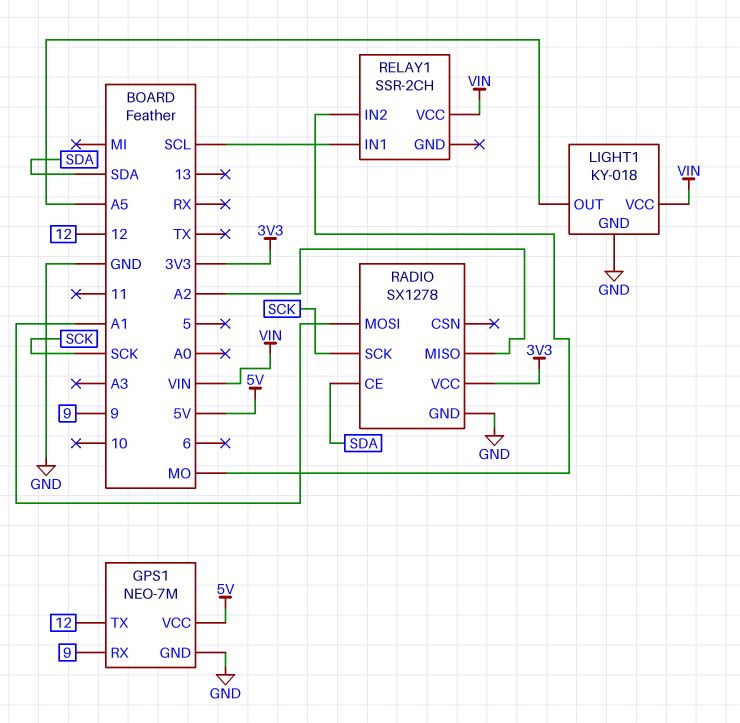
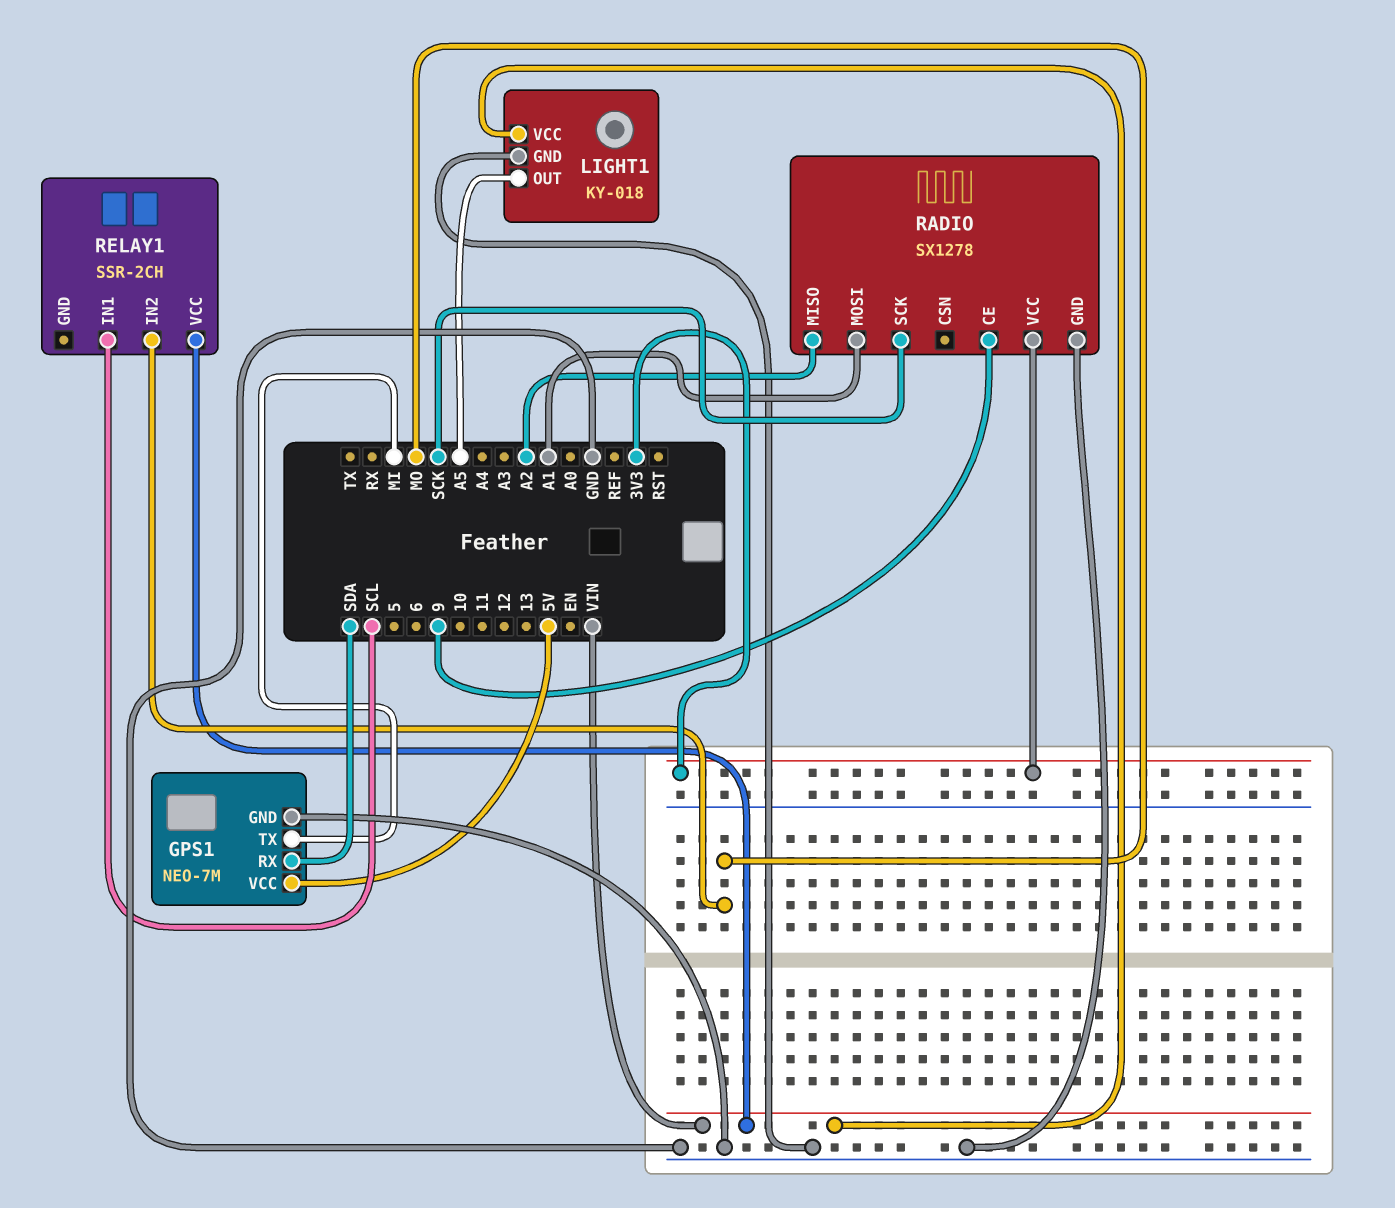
GPS1 pin RX: 9 -> SDA
GPS1 pin TX: 12 -> MI
RADIO pin CE: SDA -> 9

